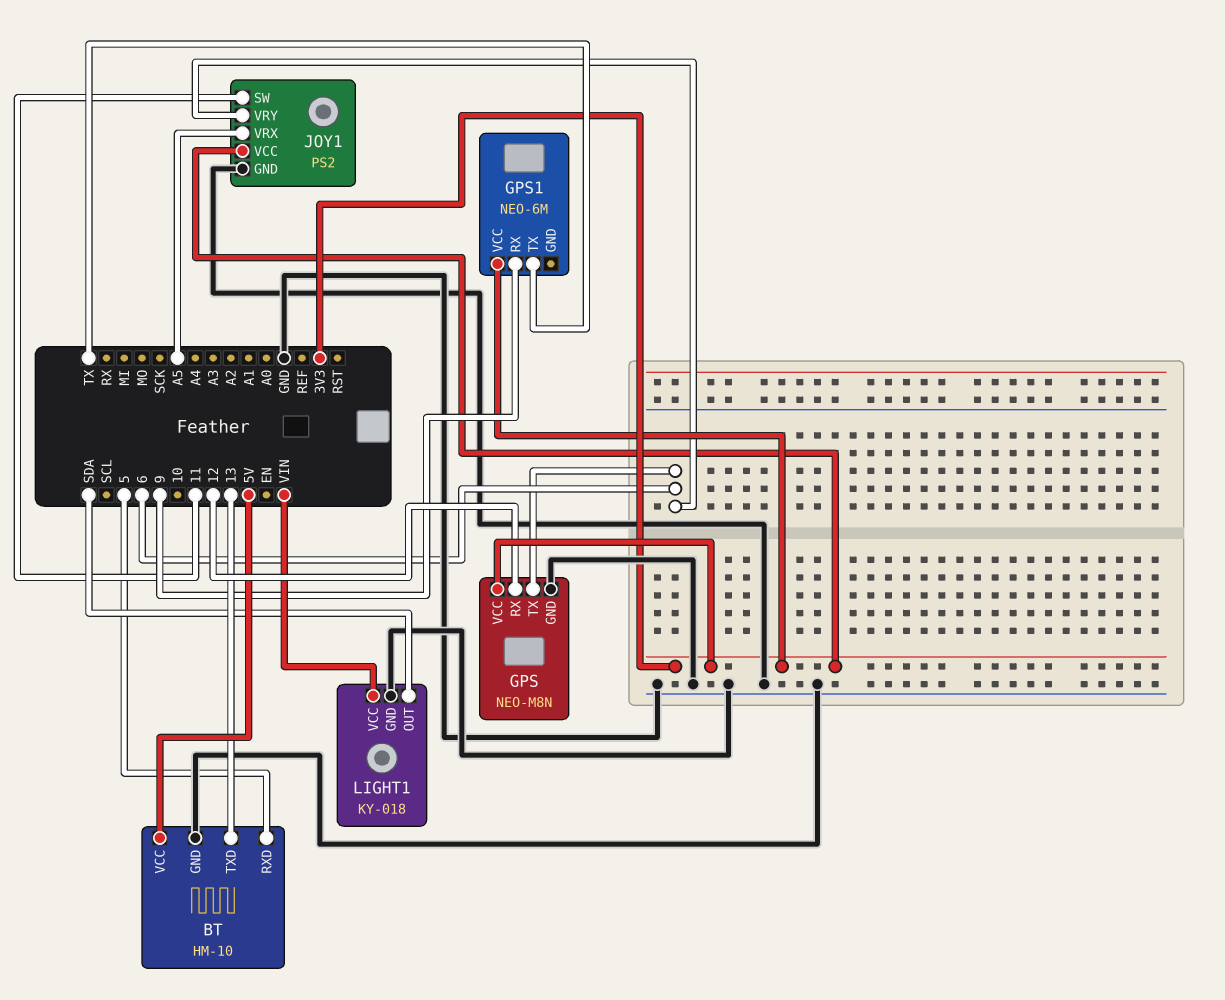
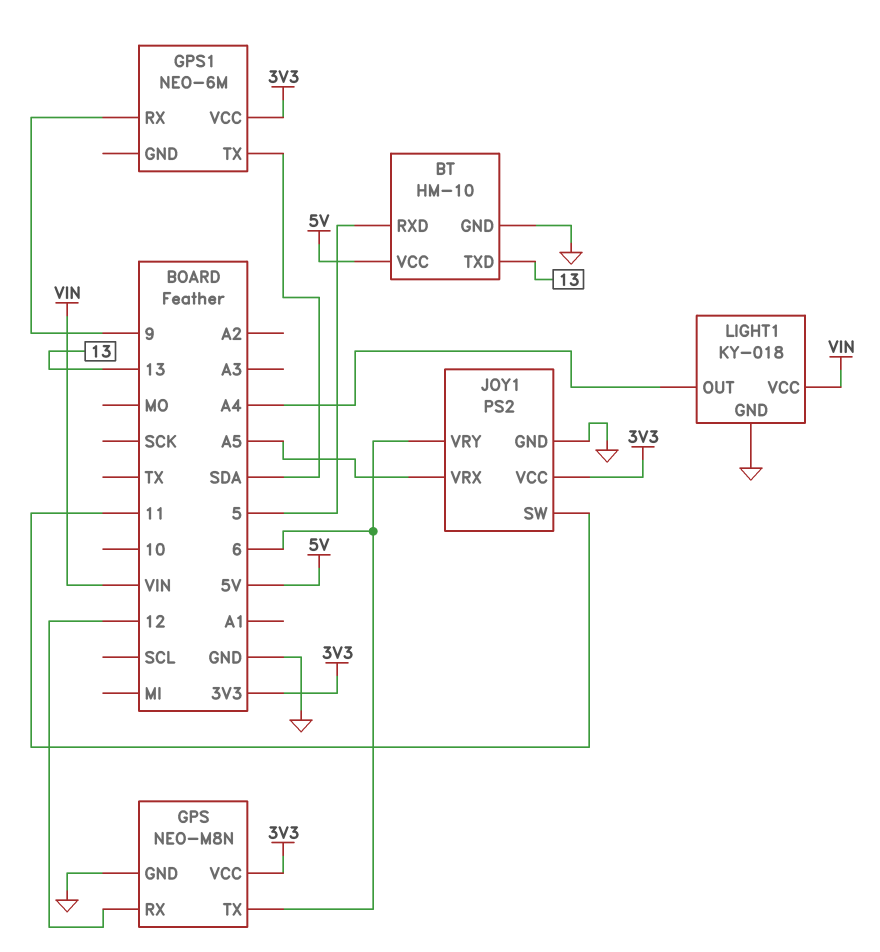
GPS1 pin TX: TX -> SDA
LIGHT1 pin OUT: SDA -> A4

